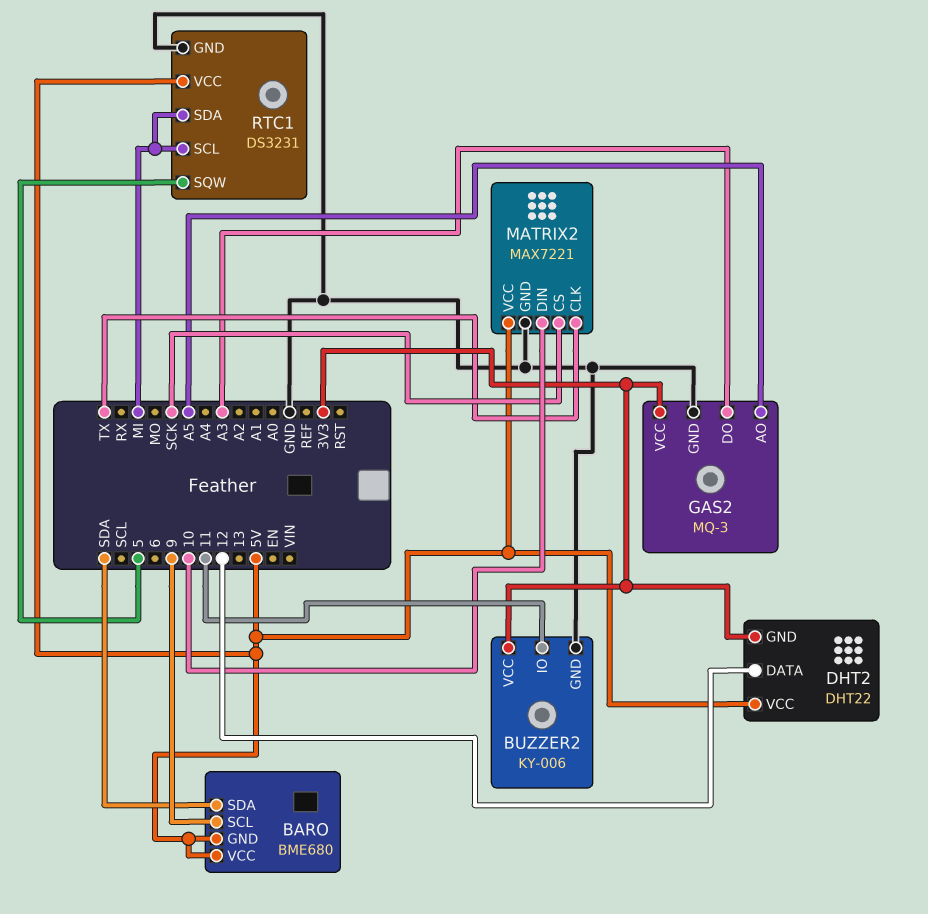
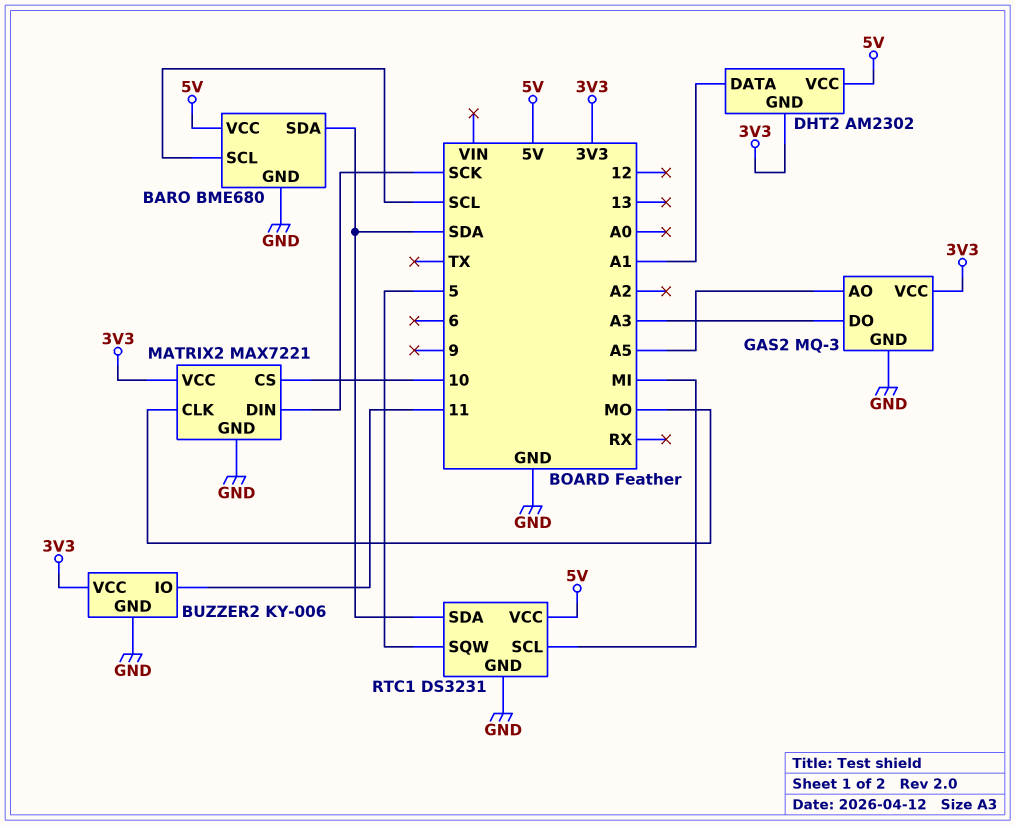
BARO pin GND: 5V -> GND
BARO pin SCL: 9 -> SCL
DHT2: DHT22 -> AM2302
DHT2 pin DATA: 12 -> A1
MATRIX2 pin CLK: TX -> MO
MATRIX2 pin CS: SCK -> 10
MATRIX2 pin DIN: 10 -> SCK
MATRIX2 pin VCC: 5V -> 3V3
RTC1 pin SDA: MI -> SDA

